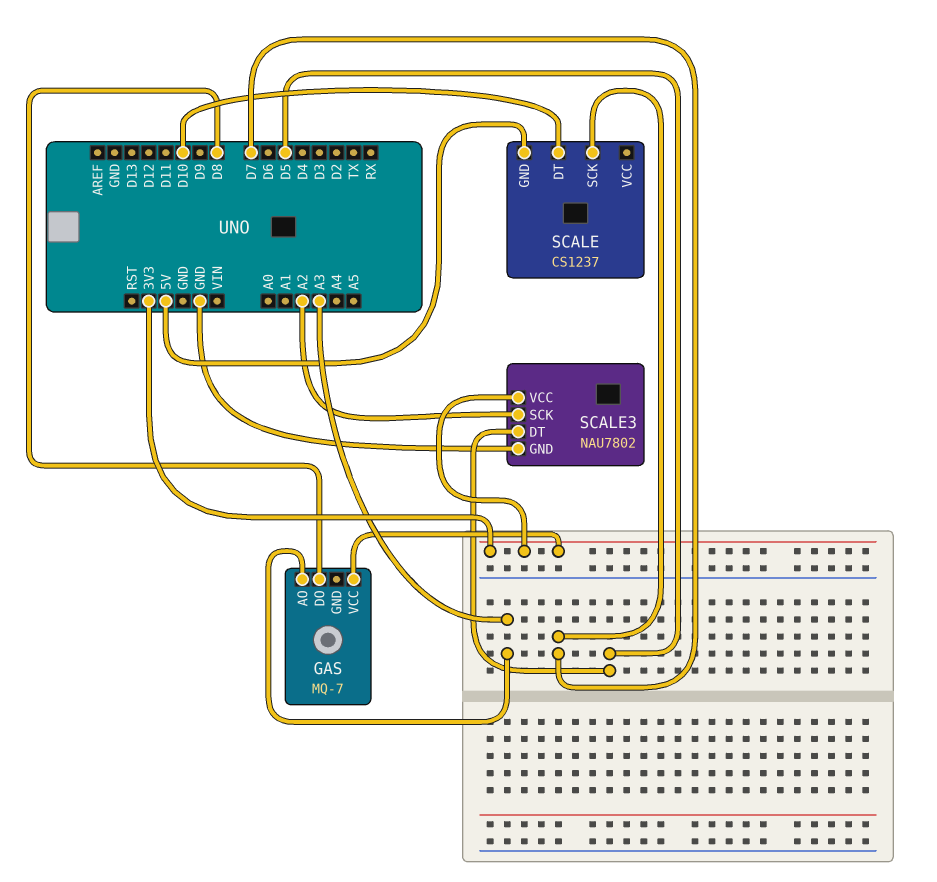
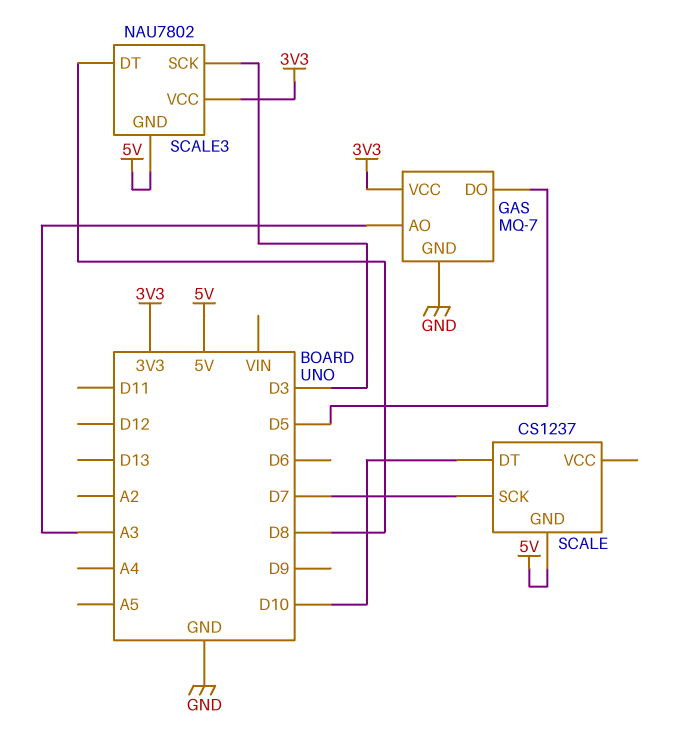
GAS pin DO: D8 -> D5
GAS pin GND: none -> GND
SCALE3 pin DT: D5 -> D8
SCALE3 pin GND: GND -> 5V
SCALE3 pin SCK: A2 -> D3

